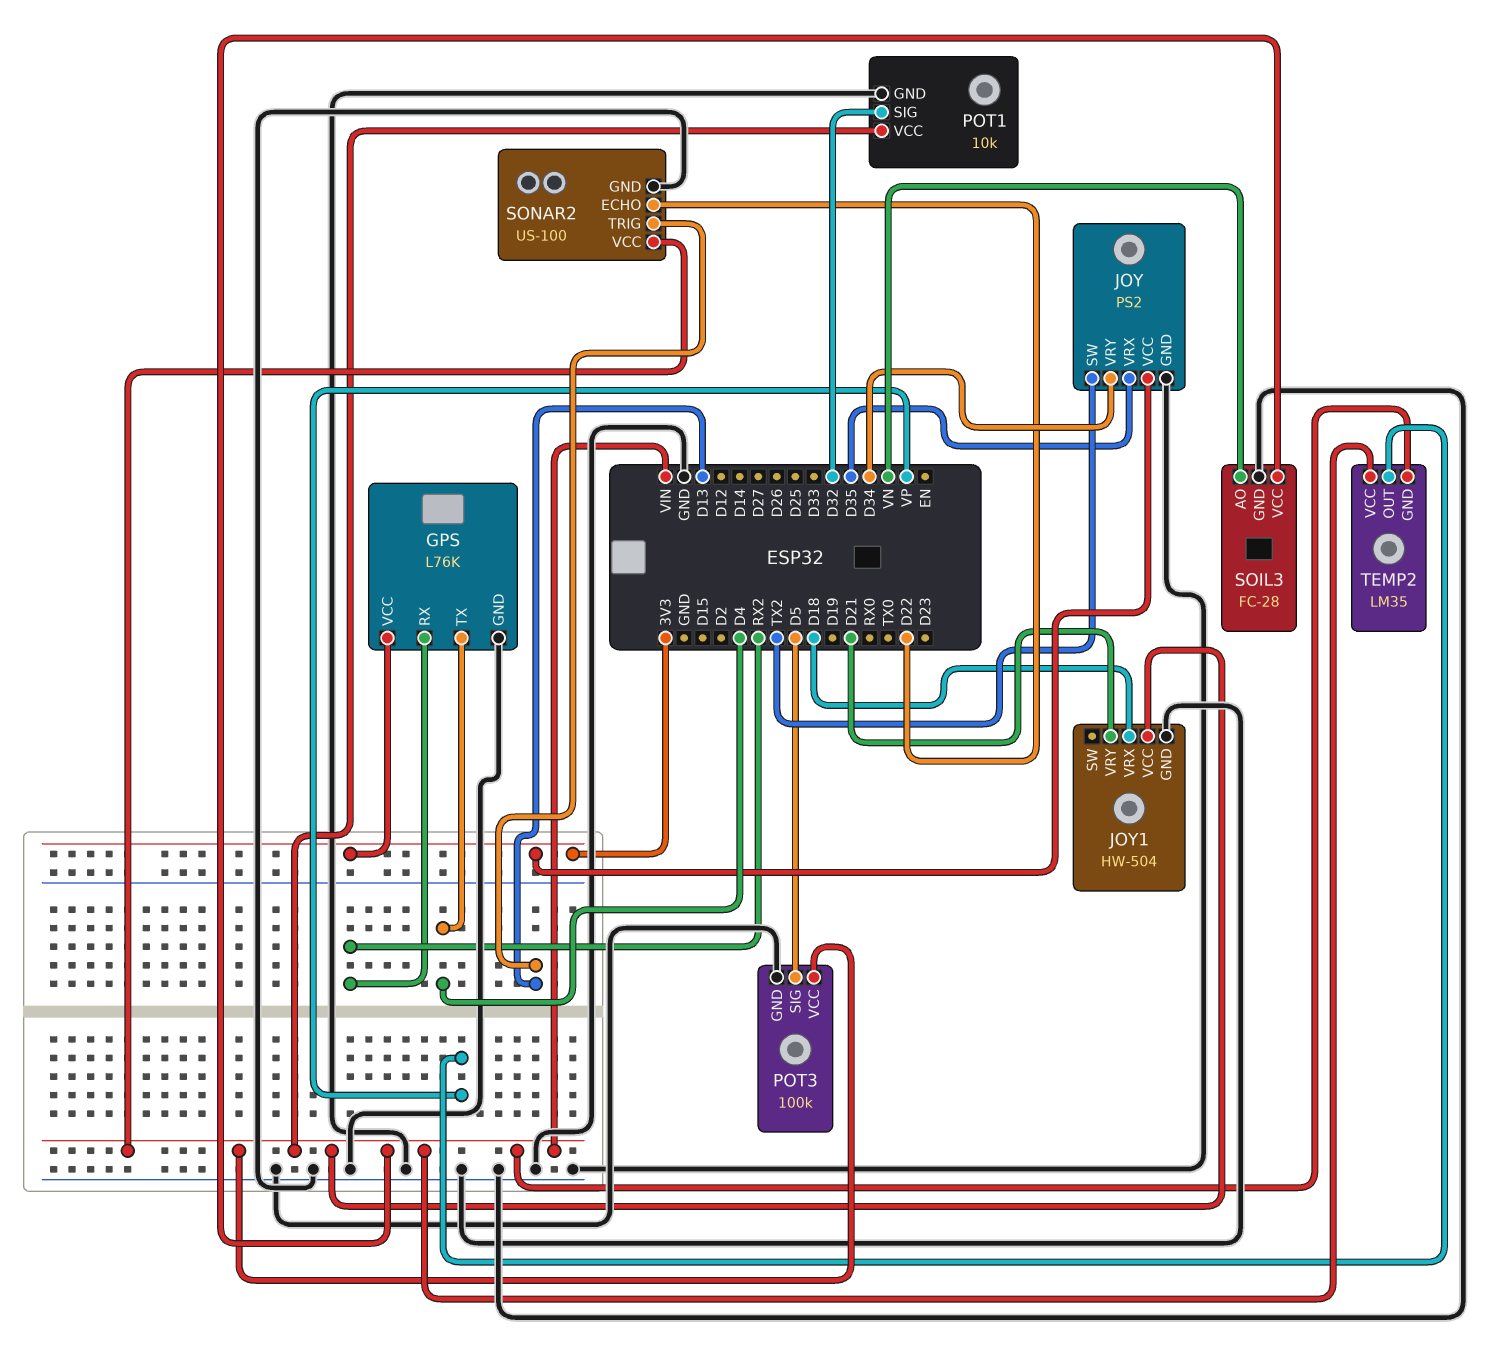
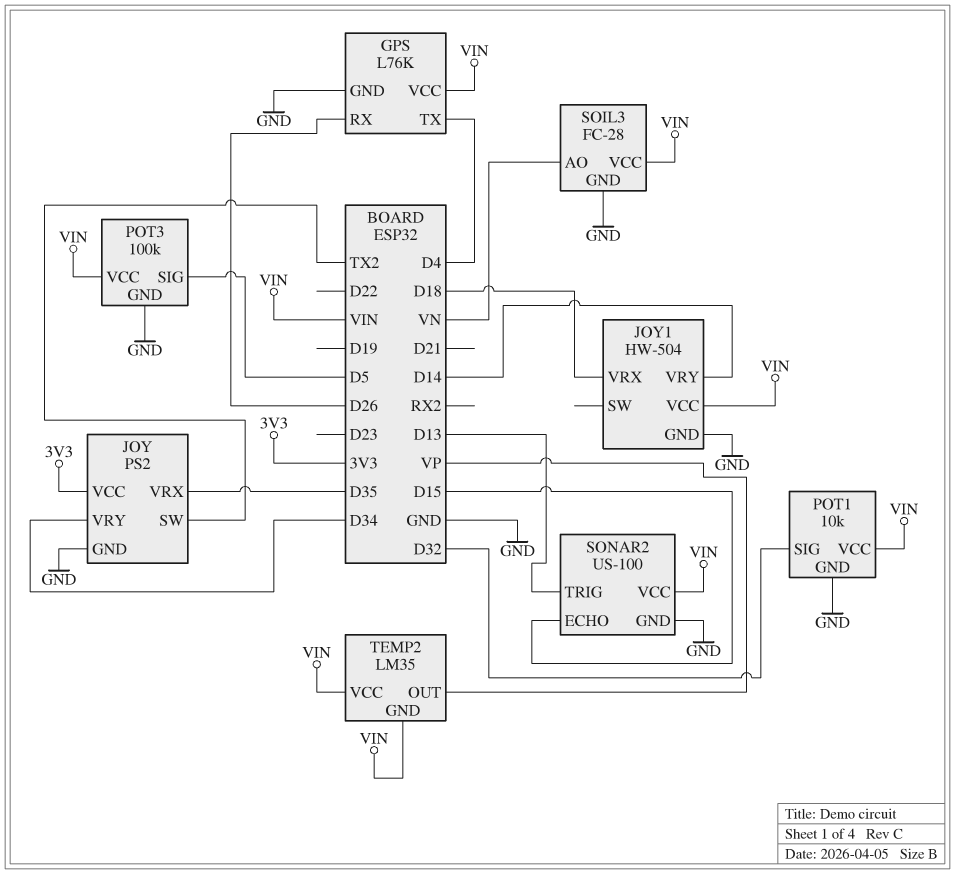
GPS pin RX: RX2 -> D26
GPS pin VCC: 3V3 -> VIN
JOY1 pin VRY: D21 -> D14
SONAR2 pin ECHO: D22 -> D15

